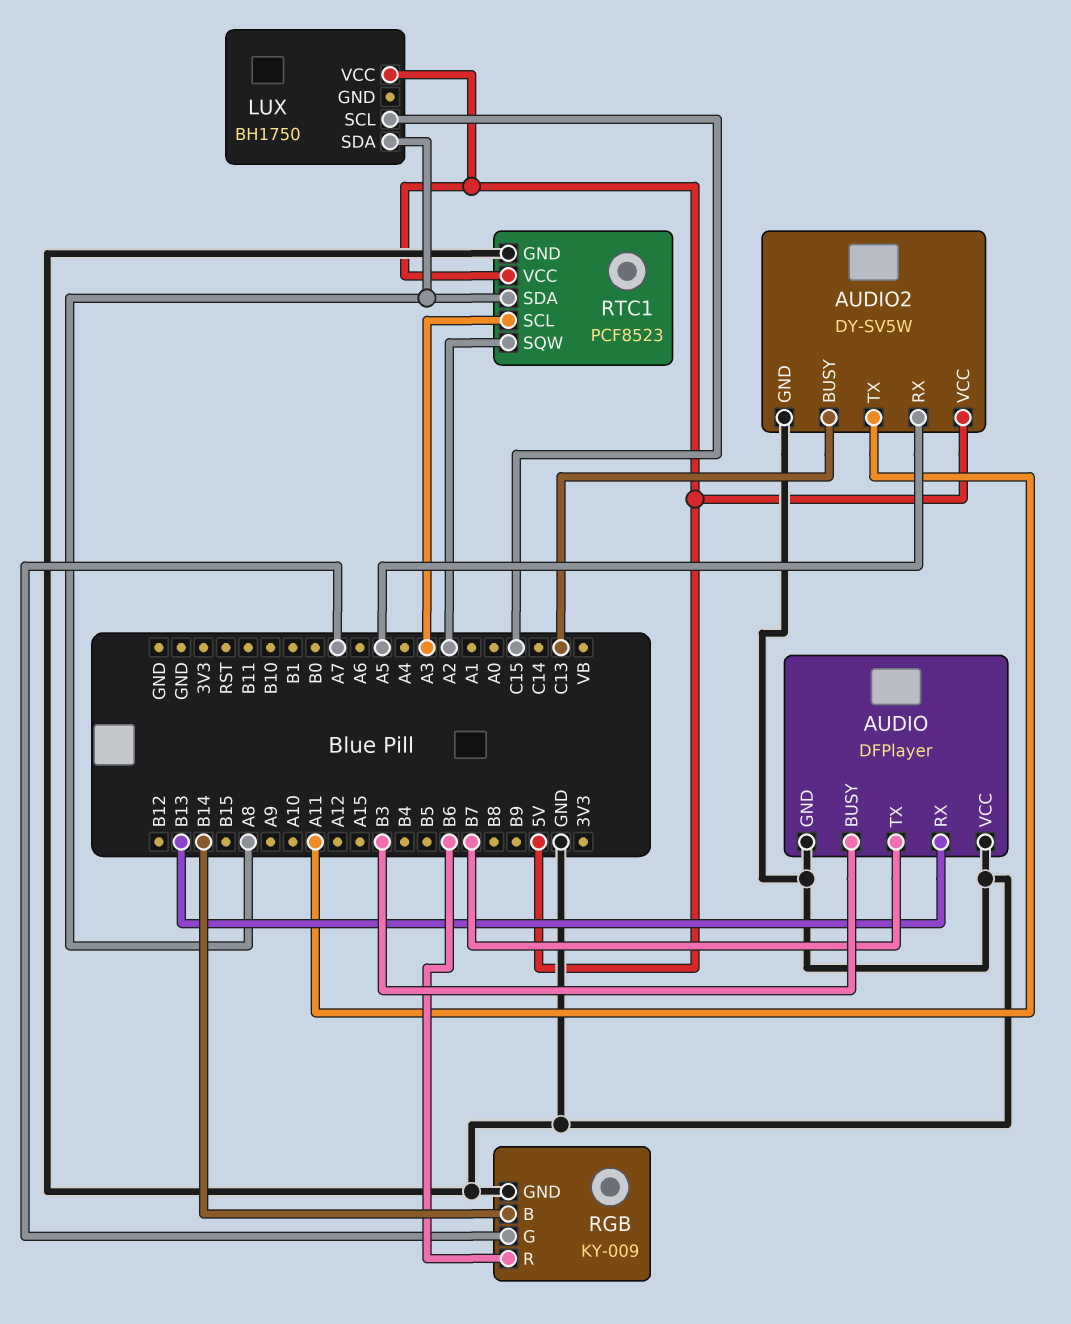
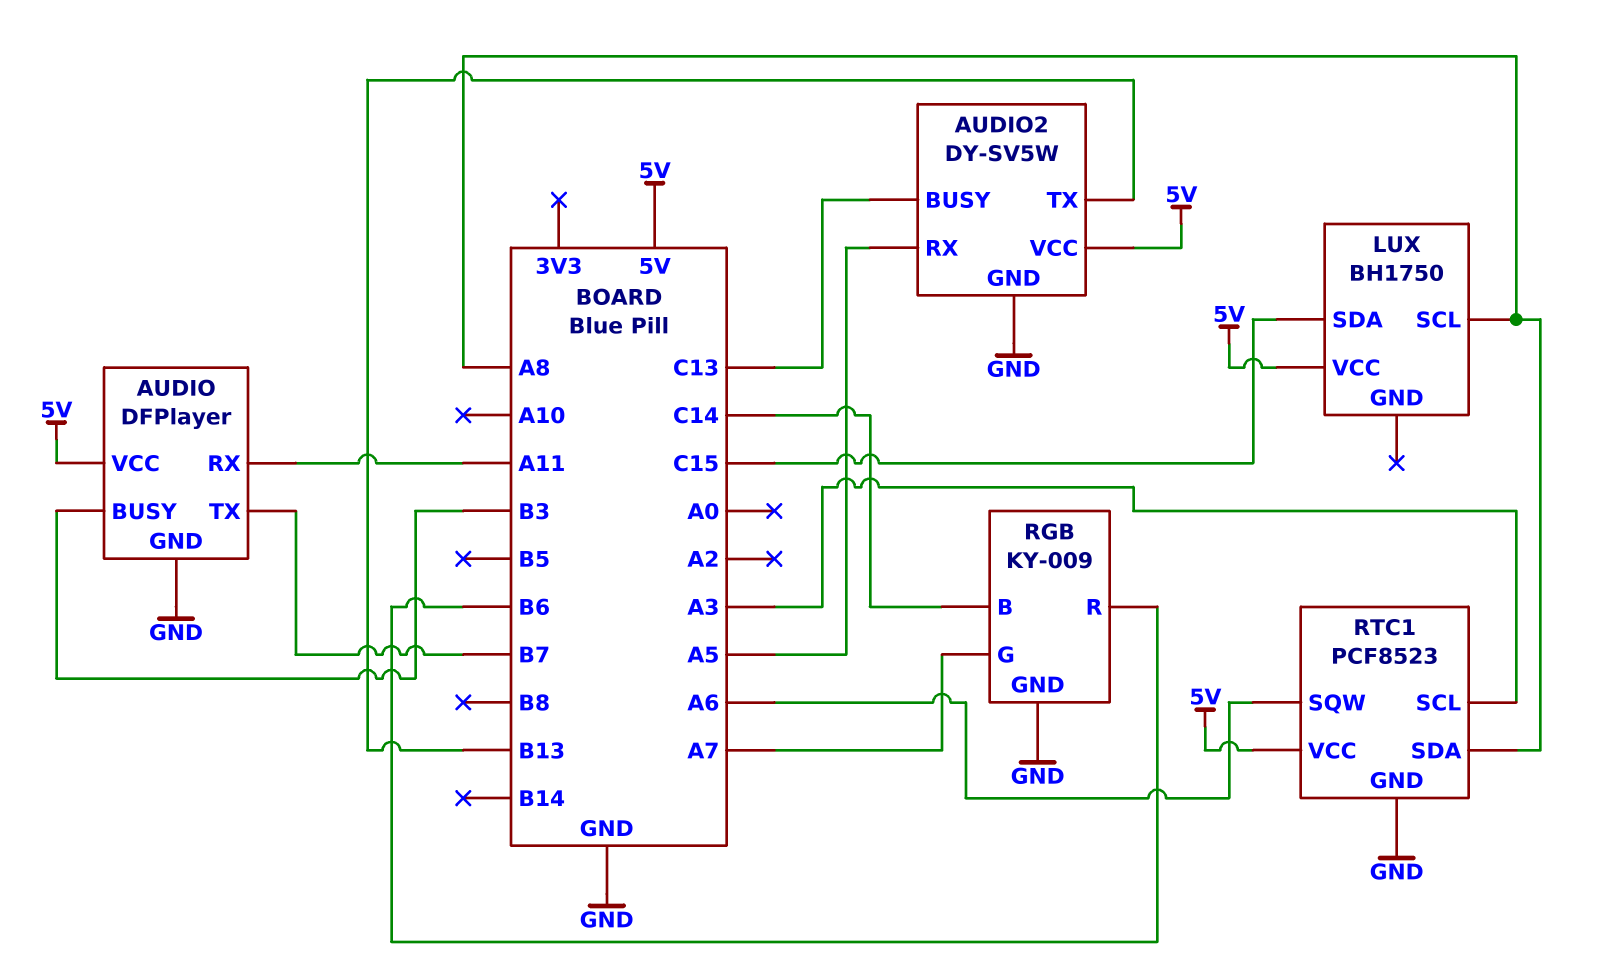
AUDIO pin RX: B13 -> A11
AUDIO pin VCC: GND -> 5V
AUDIO2 pin TX: A11 -> B13
LUX pin SCL: C15 -> A8
LUX pin SDA: A8 -> C15
RGB pin B: B14 -> C14
RTC1 pin SQW: A2 -> A6

